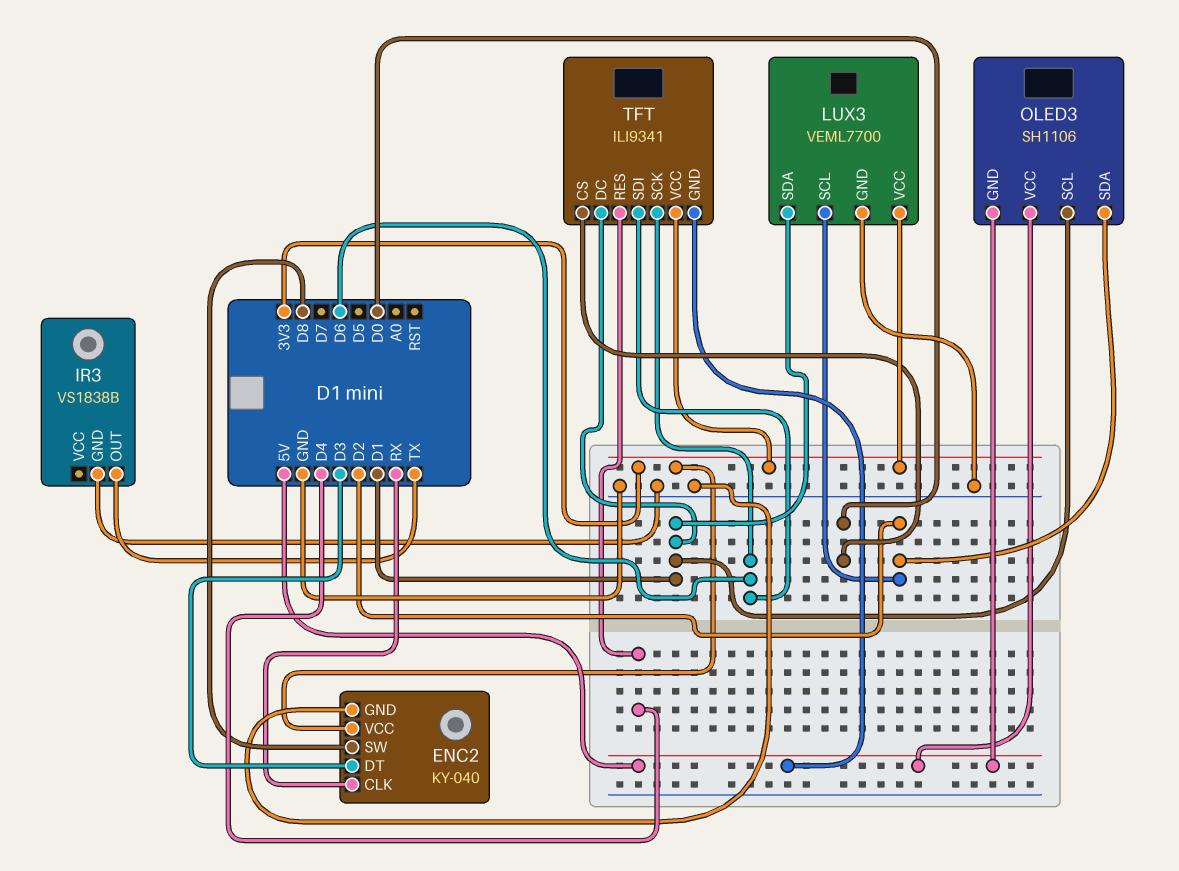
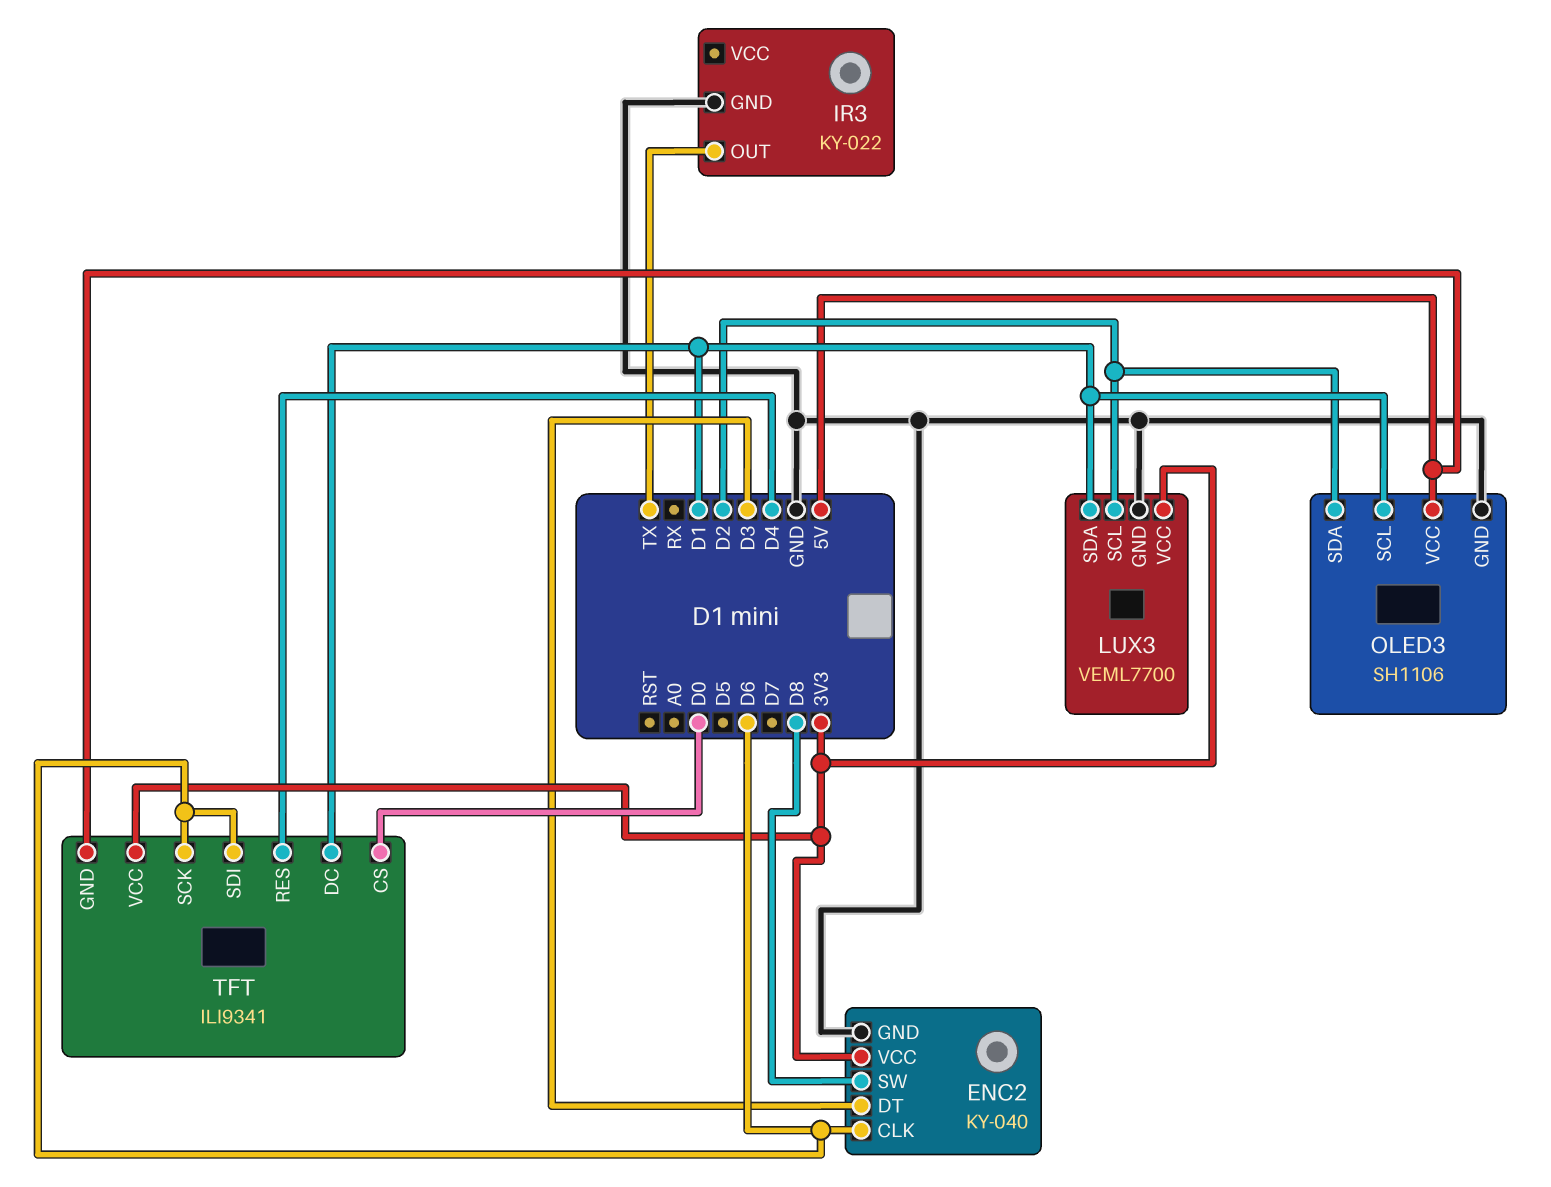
ENC2 pin CLK: RX -> D6
IR3: VS1838B -> KY-022
OLED3 pin GND: 5V -> GND

